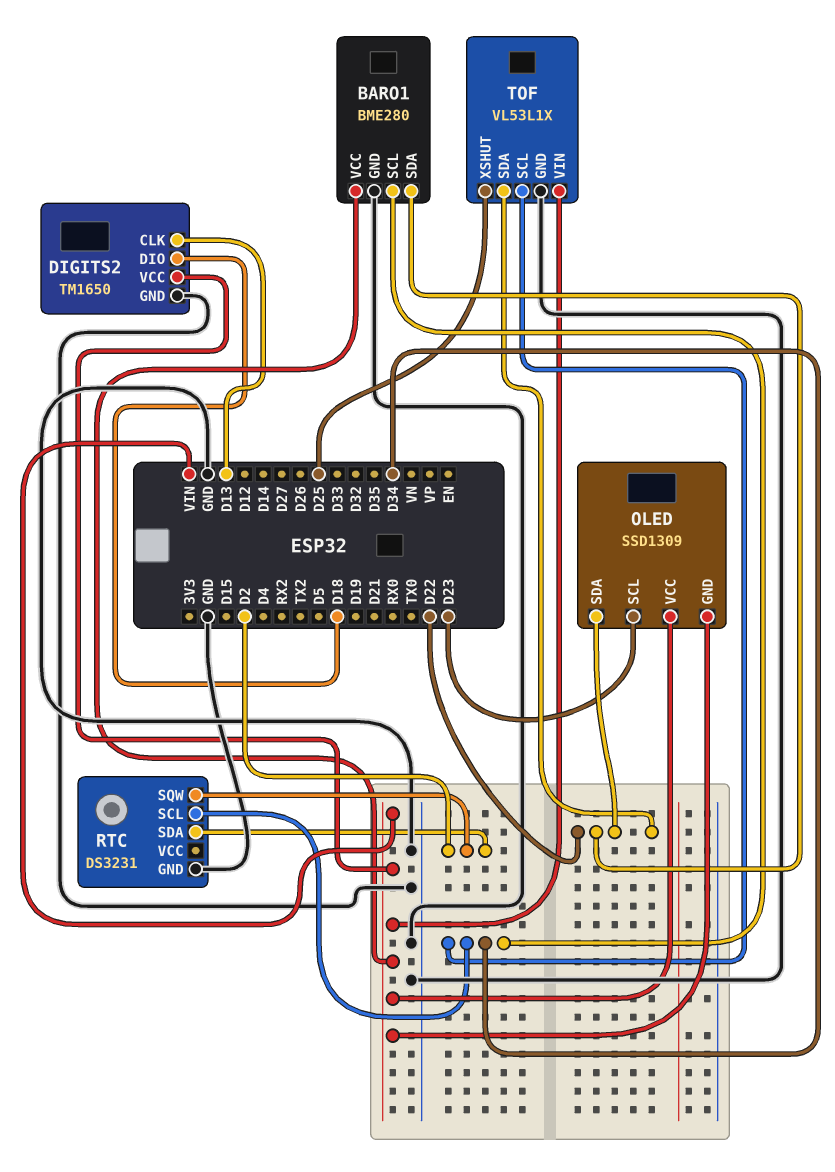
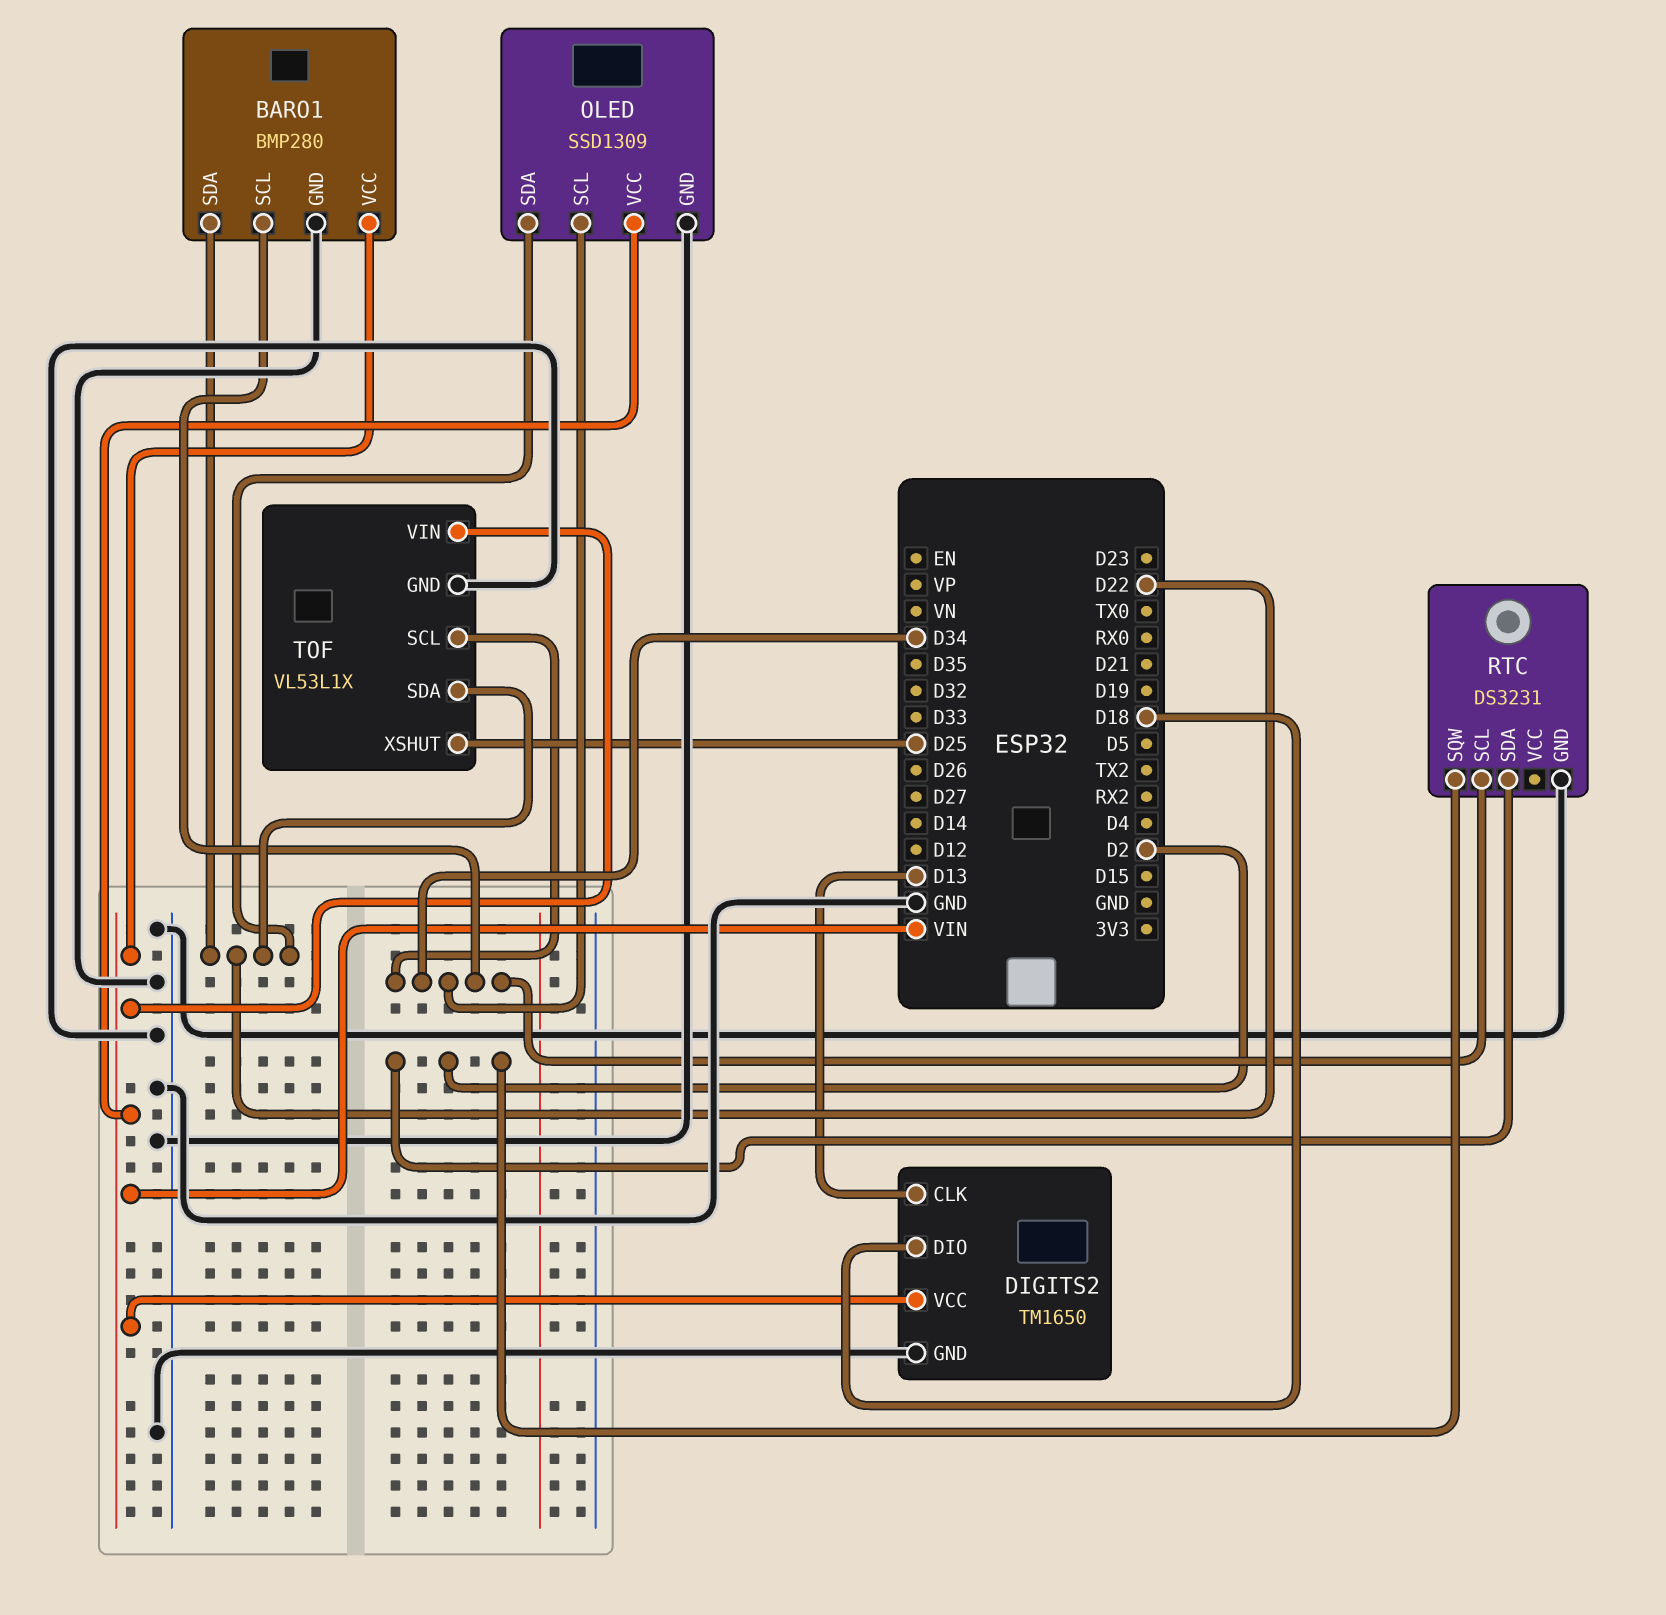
BARO1: BME280 -> BMP280
OLED pin GND: VIN -> GND
OLED pin SCL: D23 -> D34

